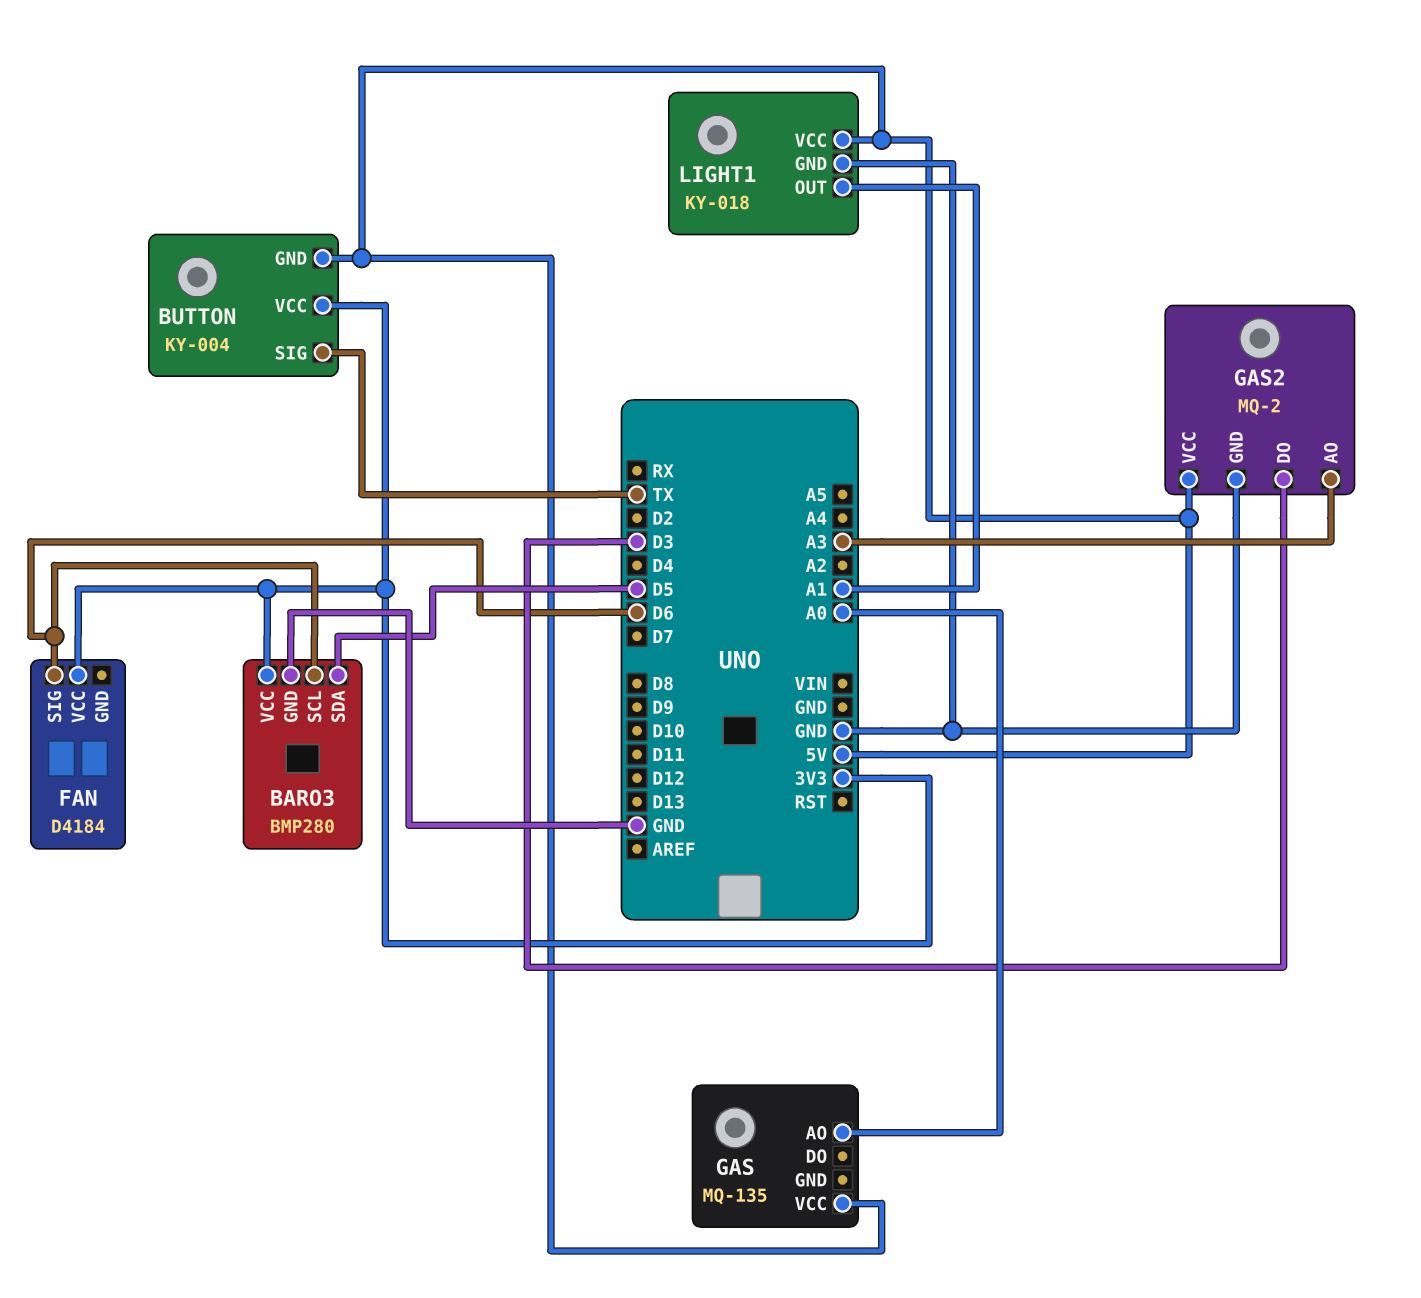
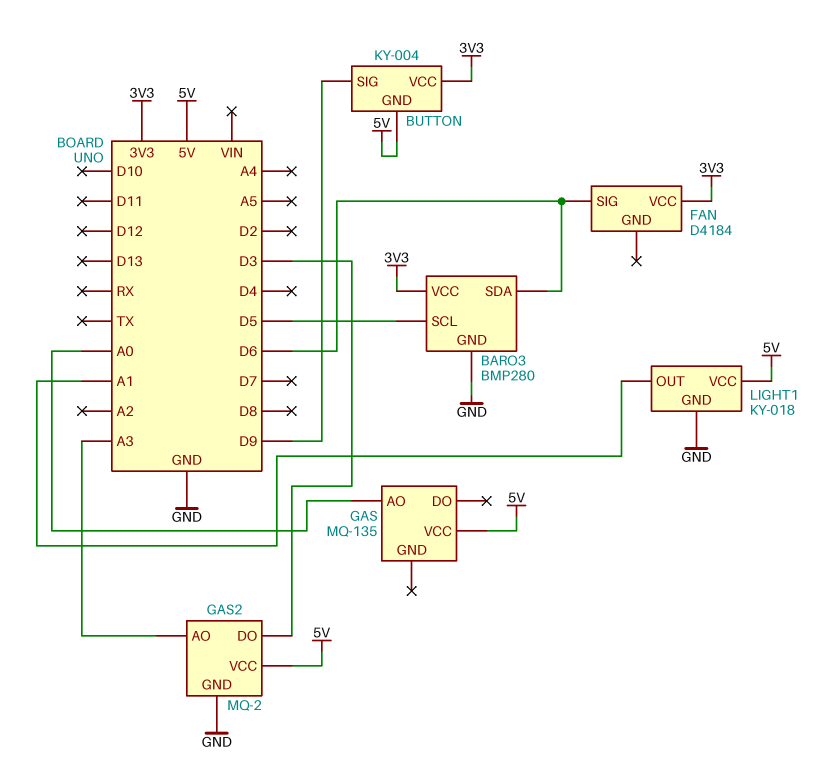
BARO3 pin SCL: D6 -> D5
BARO3 pin SDA: D5 -> D6
BUTTON pin SIG: TX -> D9

